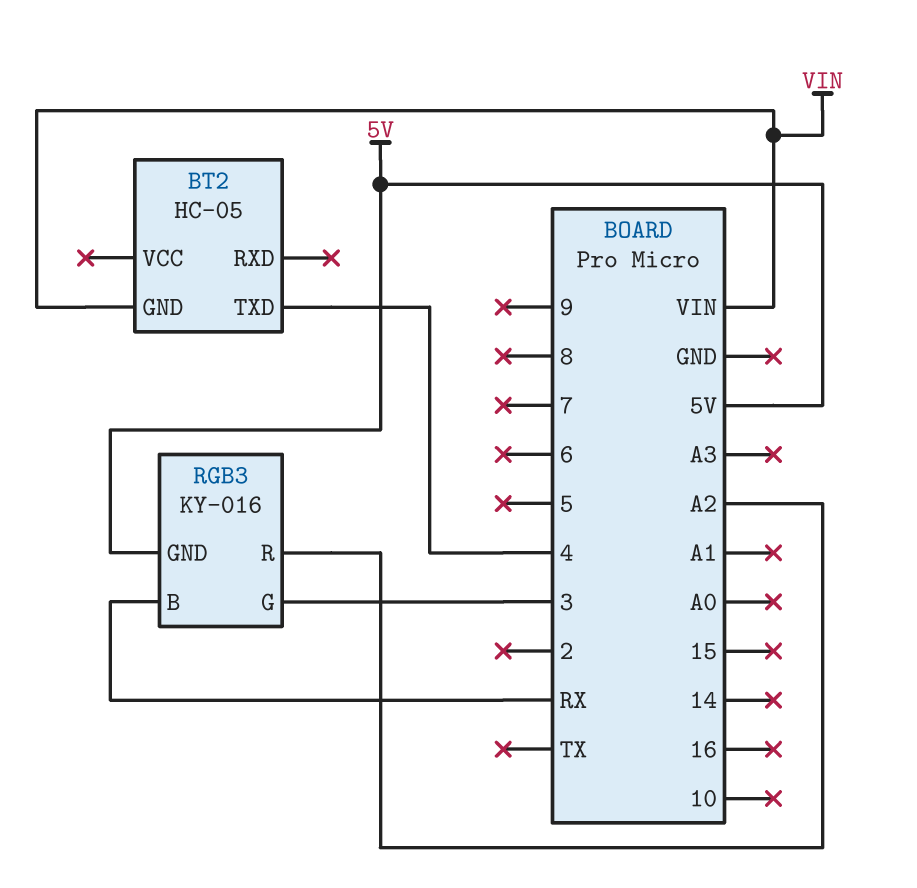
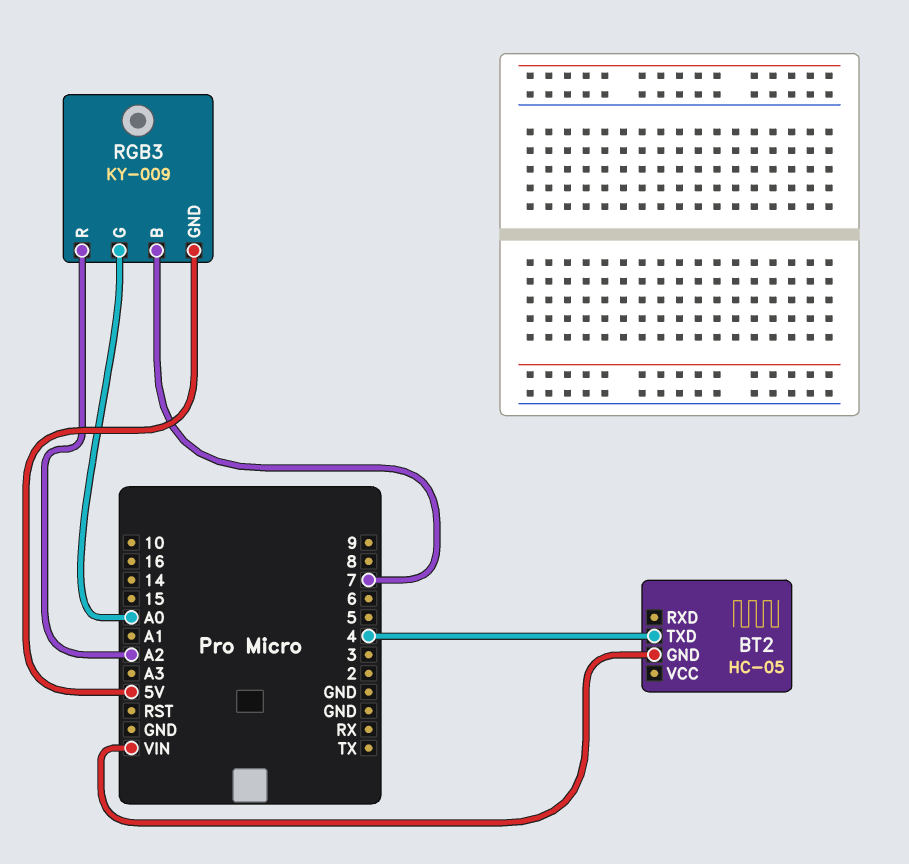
RGB3: KY-016 -> KY-009
RGB3 pin B: RX -> 7
RGB3 pin G: 3 -> A0

